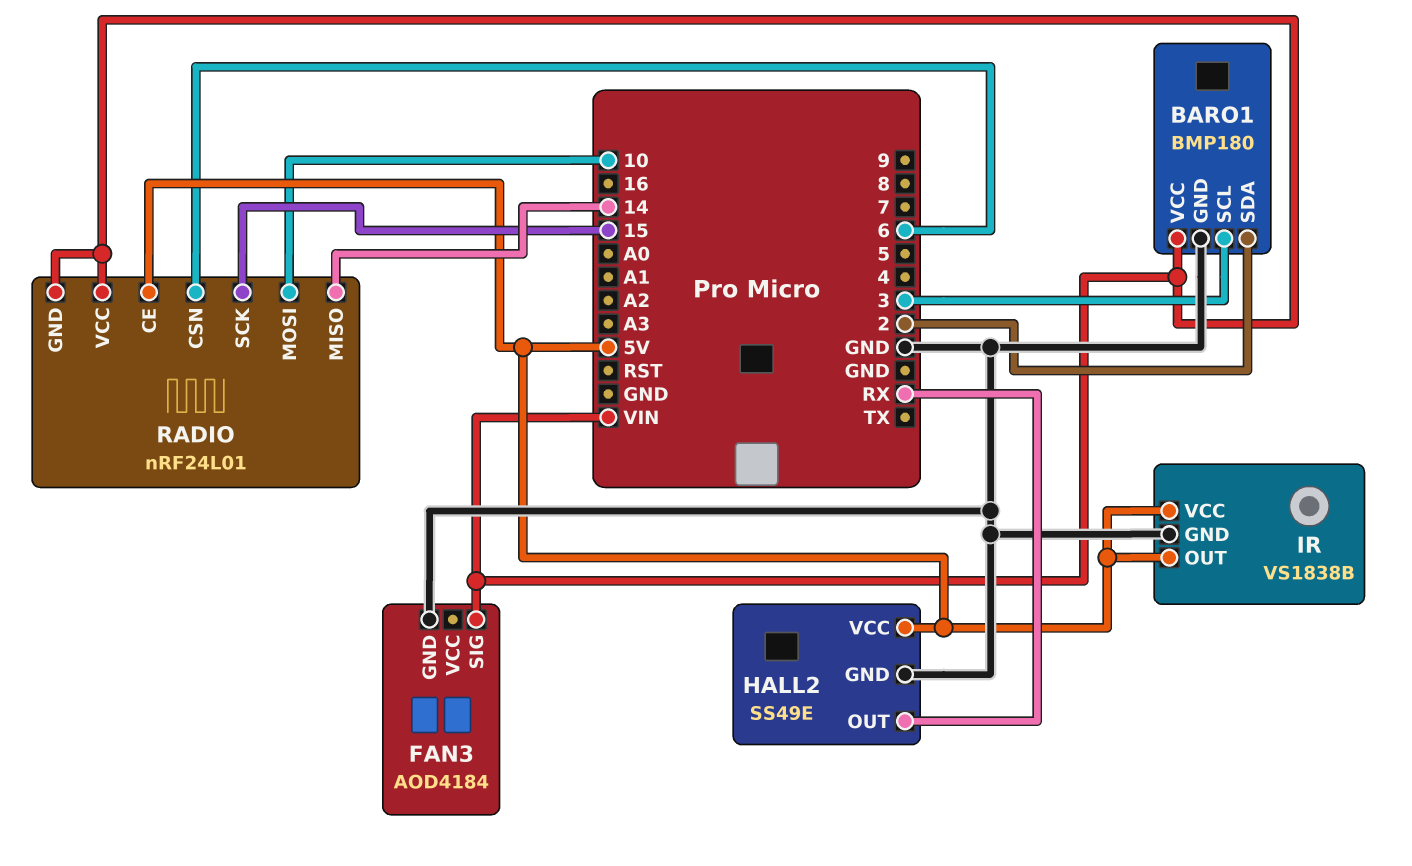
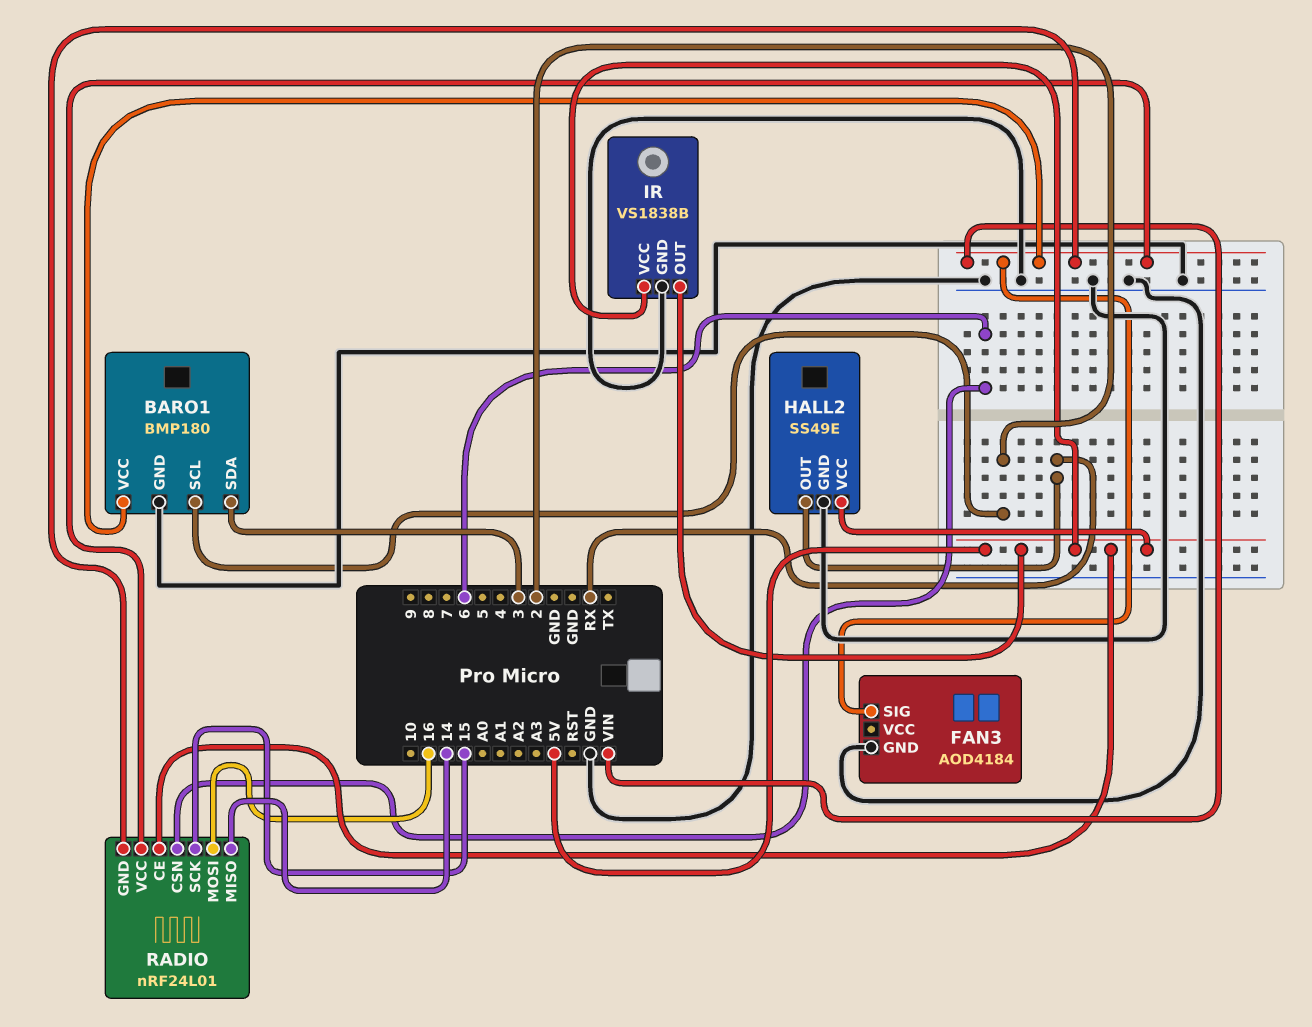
BARO1 pin SCL: 3 -> 2
BARO1 pin SDA: 2 -> 3
RADIO pin MOSI: 10 -> 16

